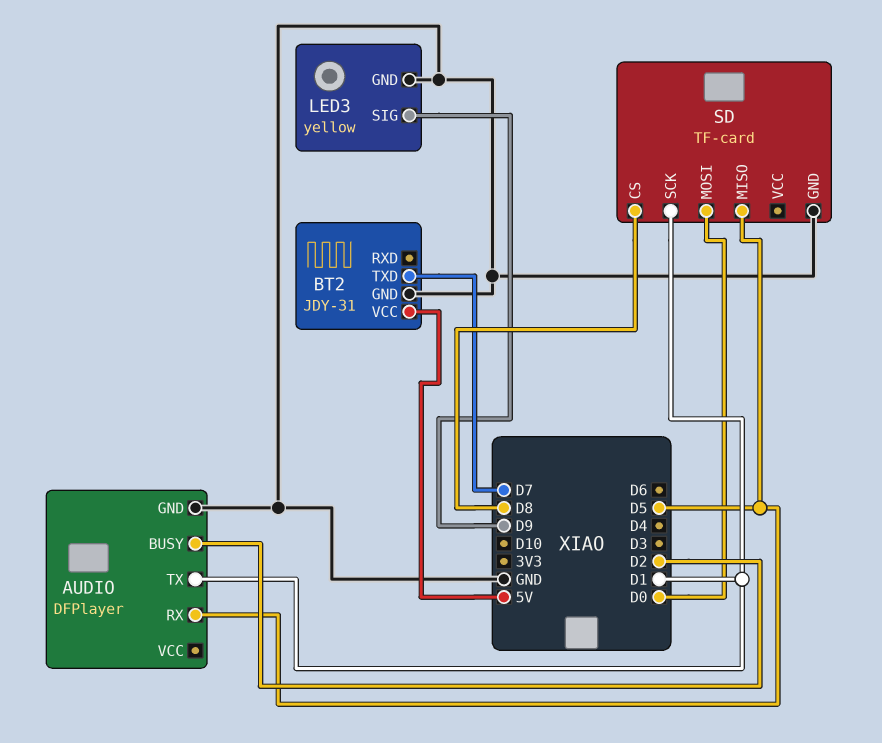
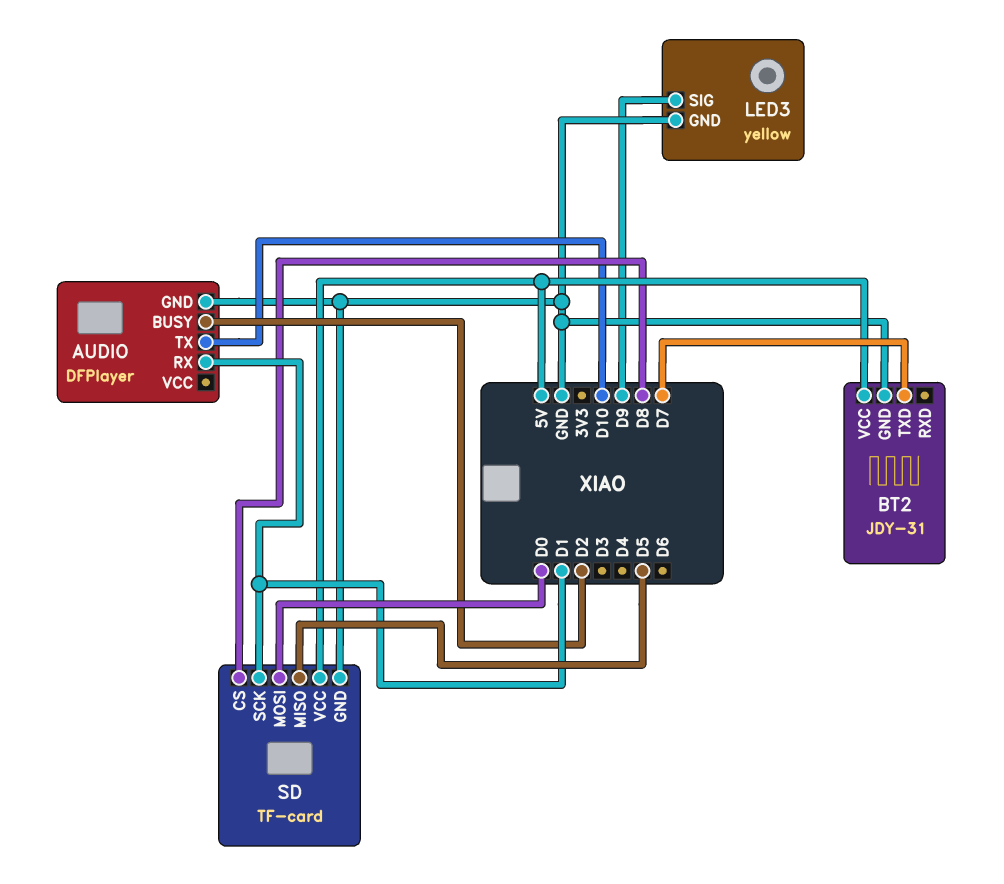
AUDIO pin RX: D5 -> D1
AUDIO pin TX: D1 -> D10
SD pin VCC: none -> 5V

